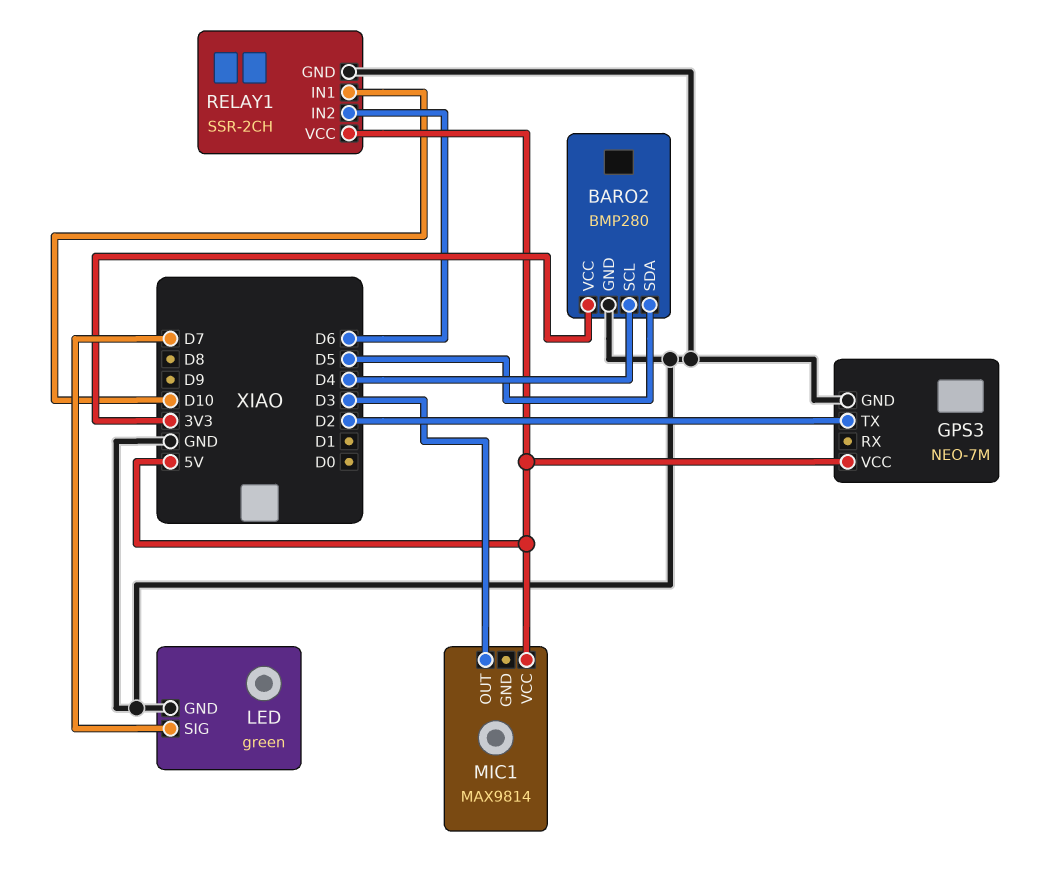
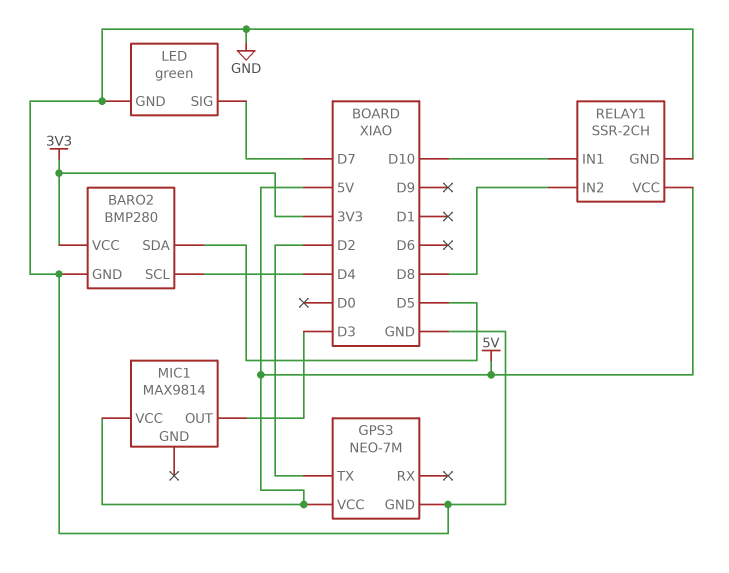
RELAY1 pin IN2: D6 -> D8

